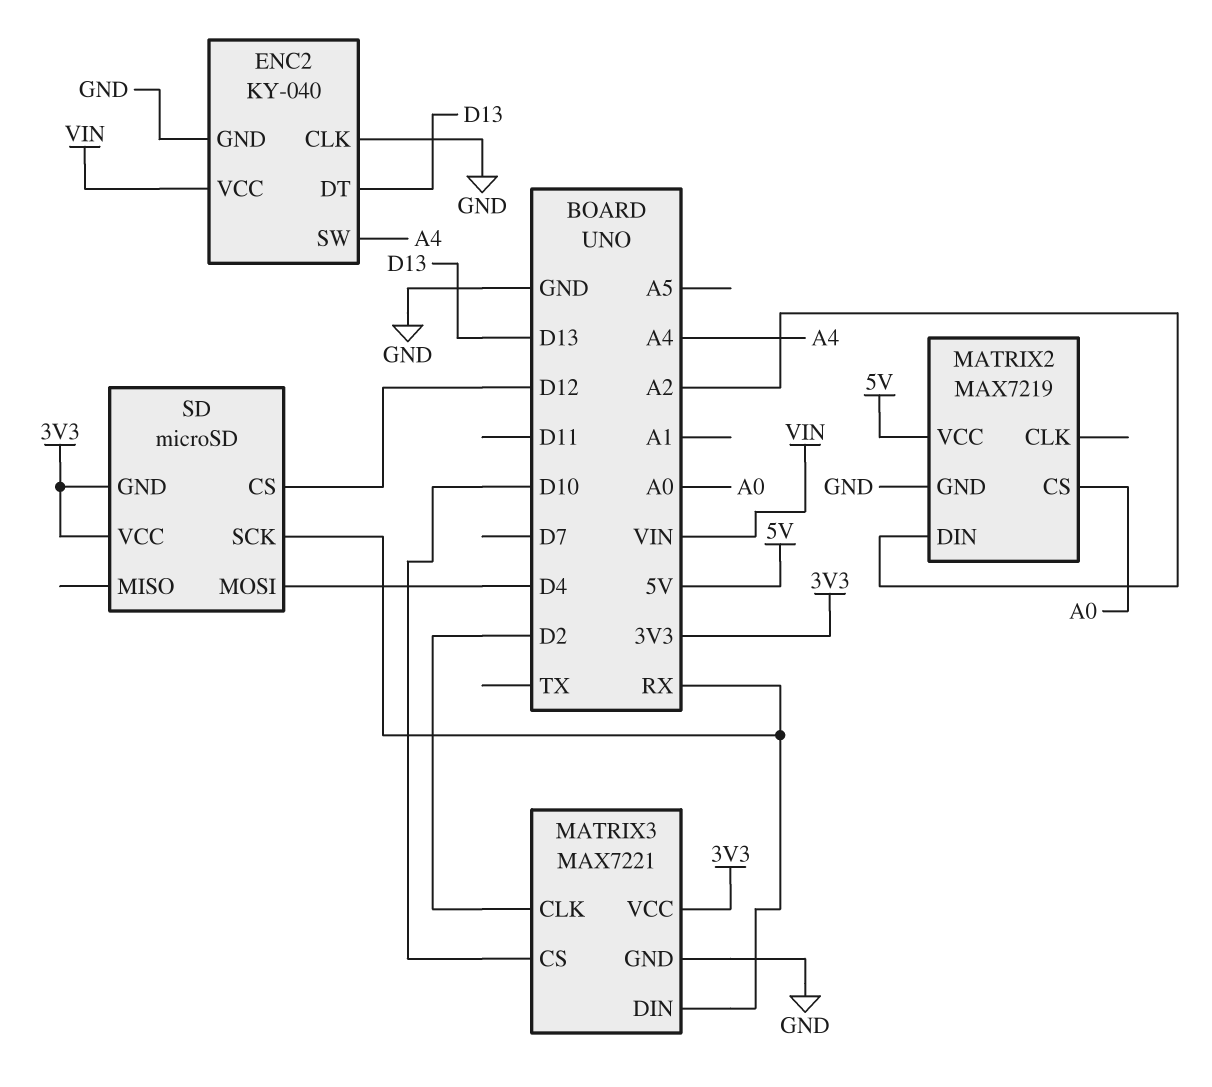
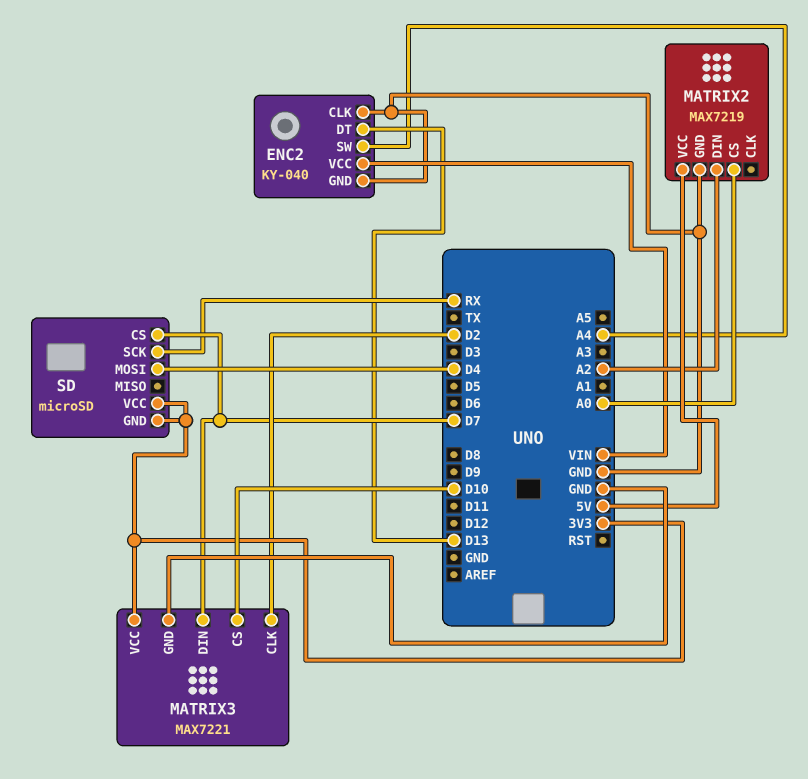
MATRIX3 pin DIN: RX -> D7
SD pin CS: D12 -> D7

